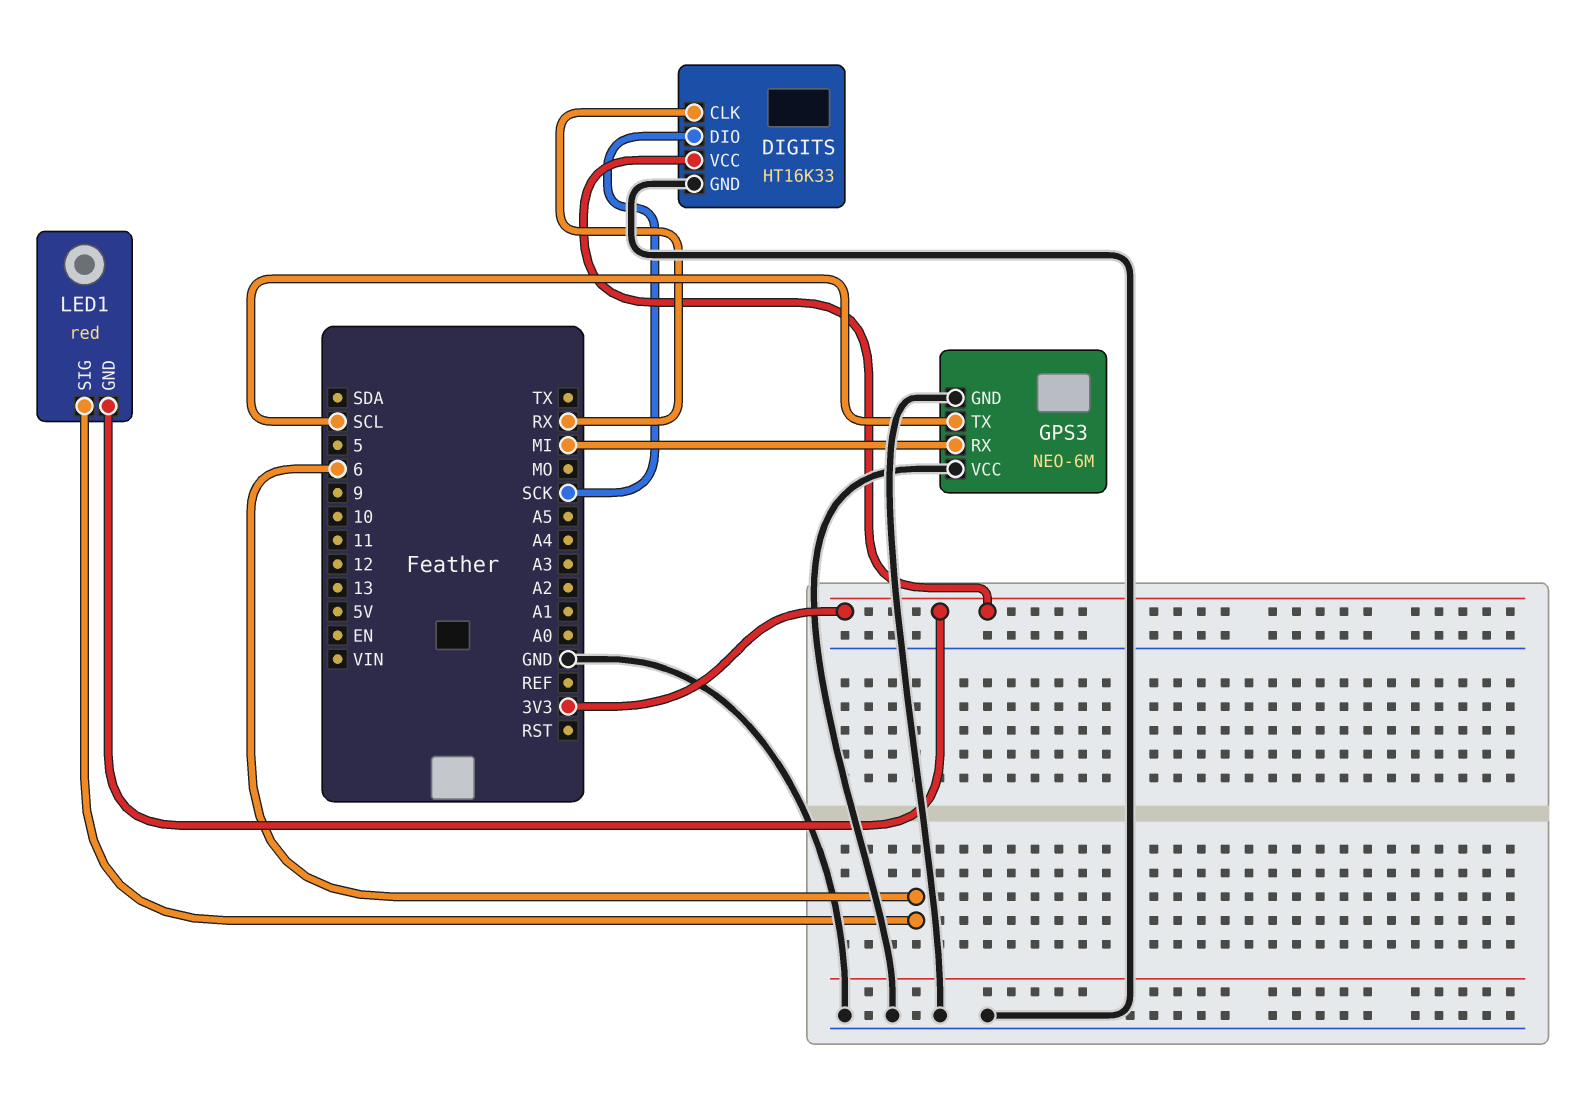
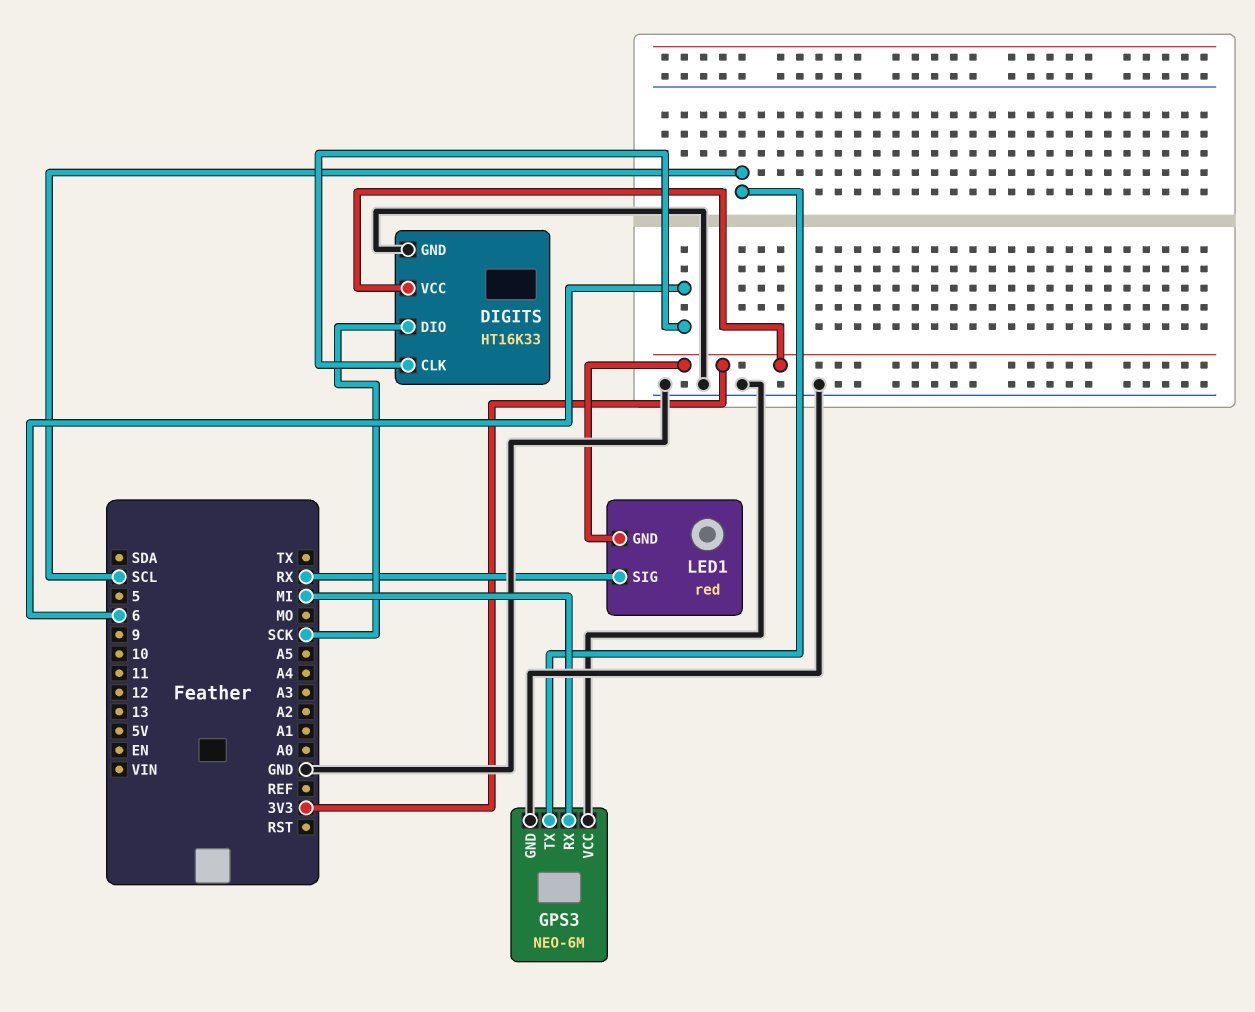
DIGITS pin CLK: RX -> 6
LED1 pin SIG: 6 -> RX

